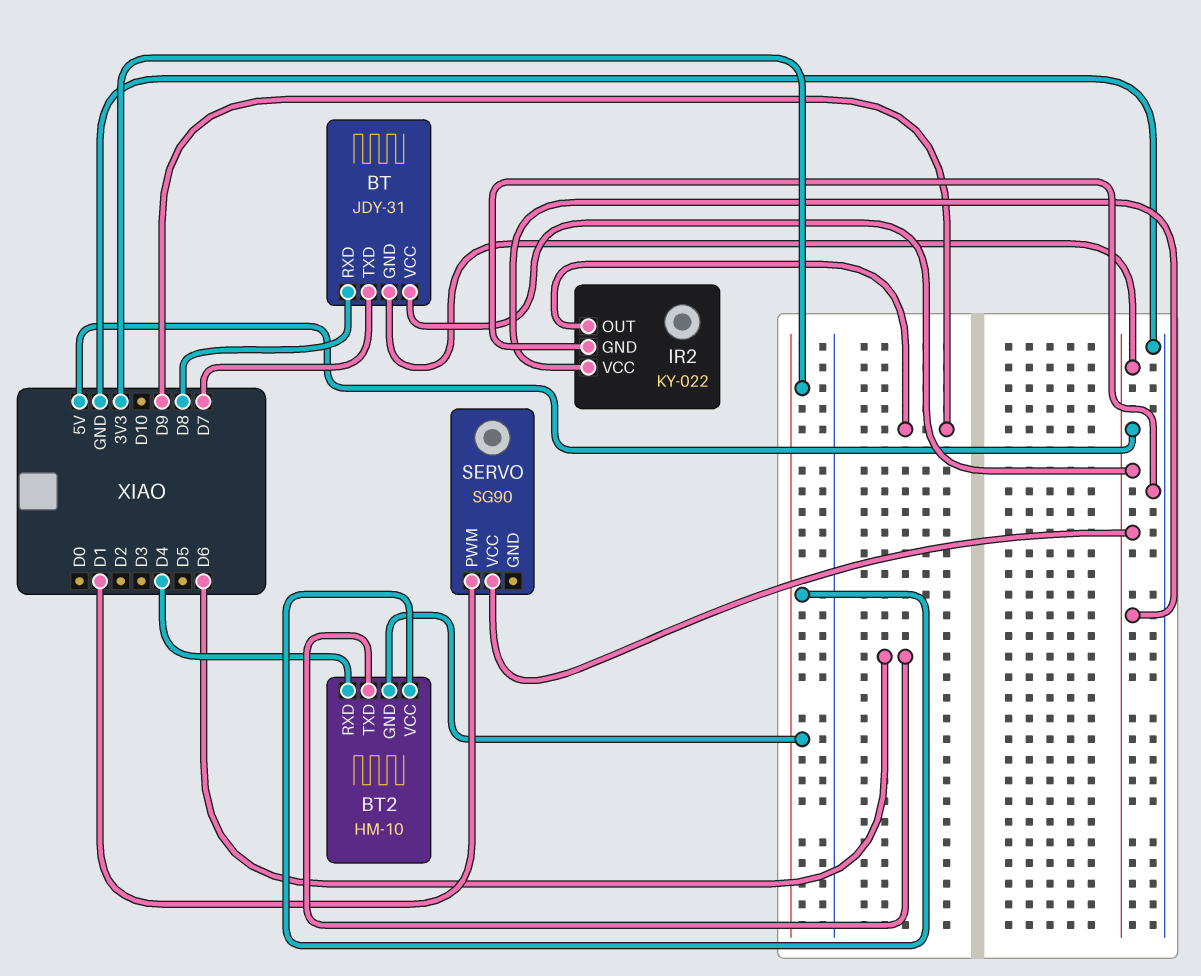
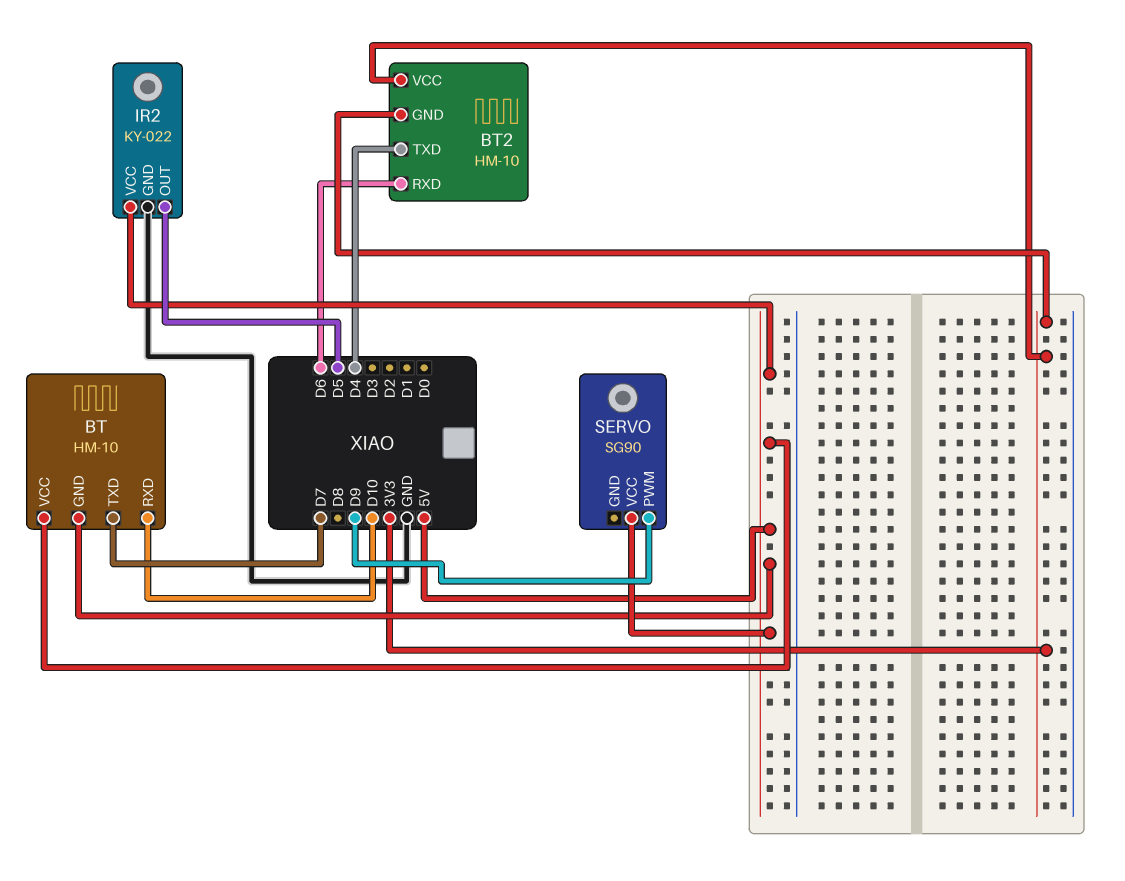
BT: JDY-31 -> HM-10
BT pin RXD: D8 -> D10
BT2 pin RXD: D4 -> D6
BT2 pin TXD: D6 -> D4
IR2 pin OUT: D9 -> D5
SERVO pin PWM: D1 -> D9

